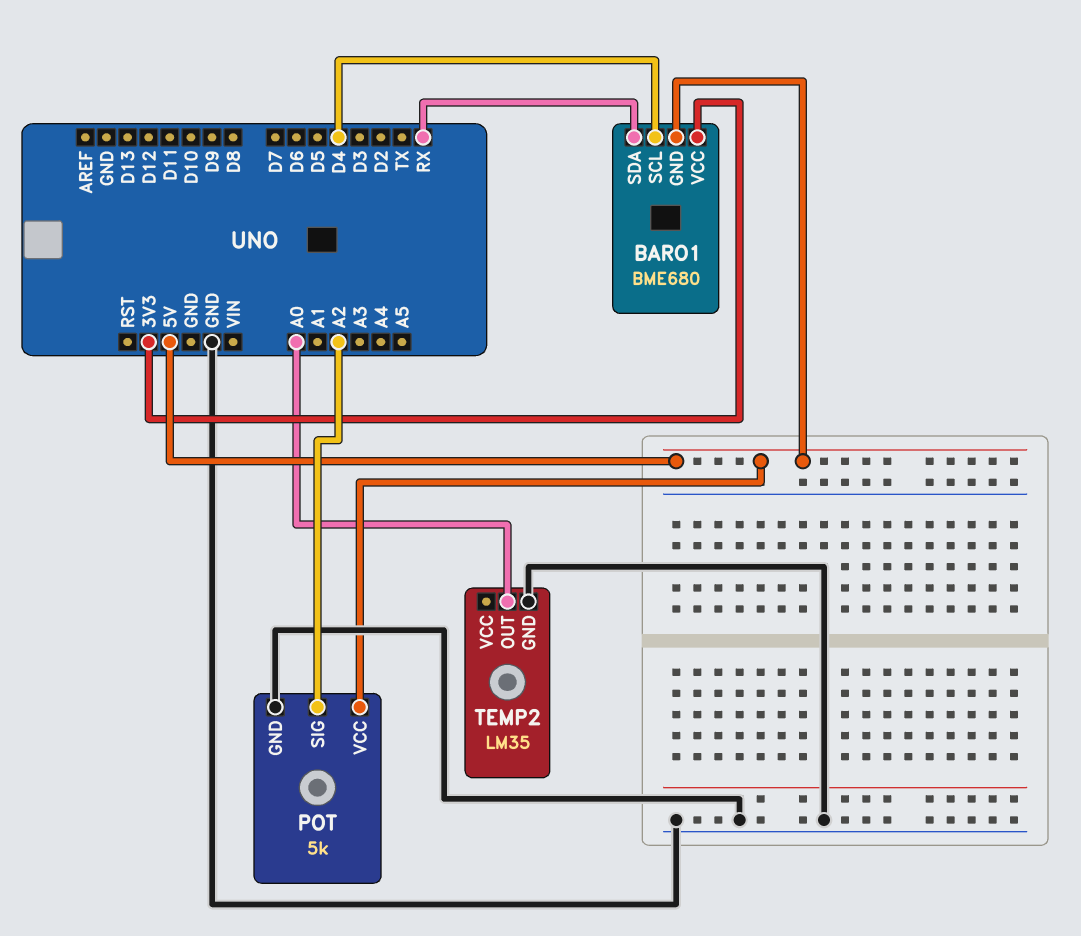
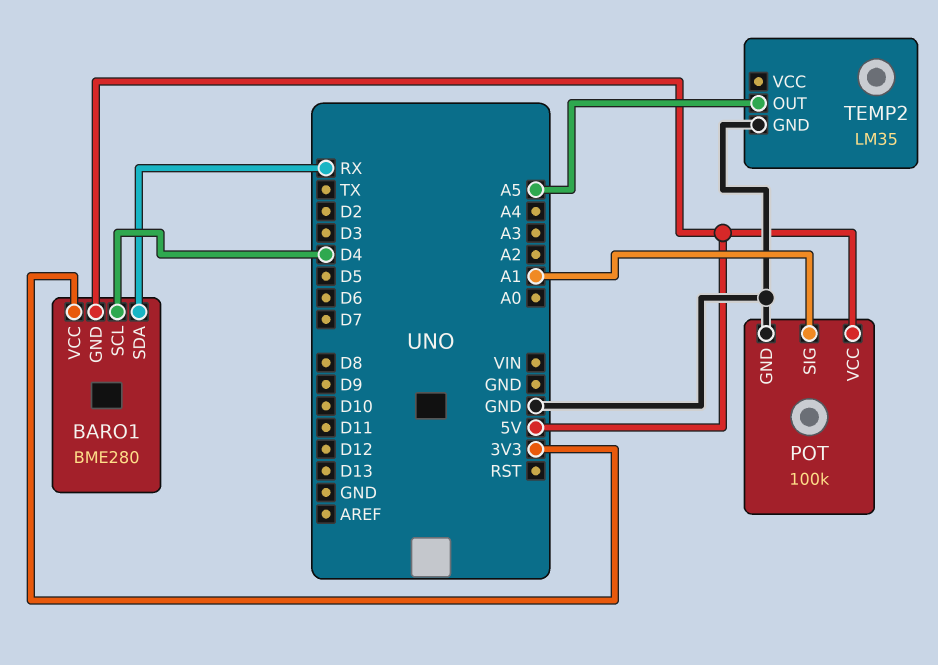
BARO1: BME680 -> BME280
POT: 5k -> 100k
POT pin SIG: A2 -> A1
TEMP2 pin OUT: A0 -> A5

